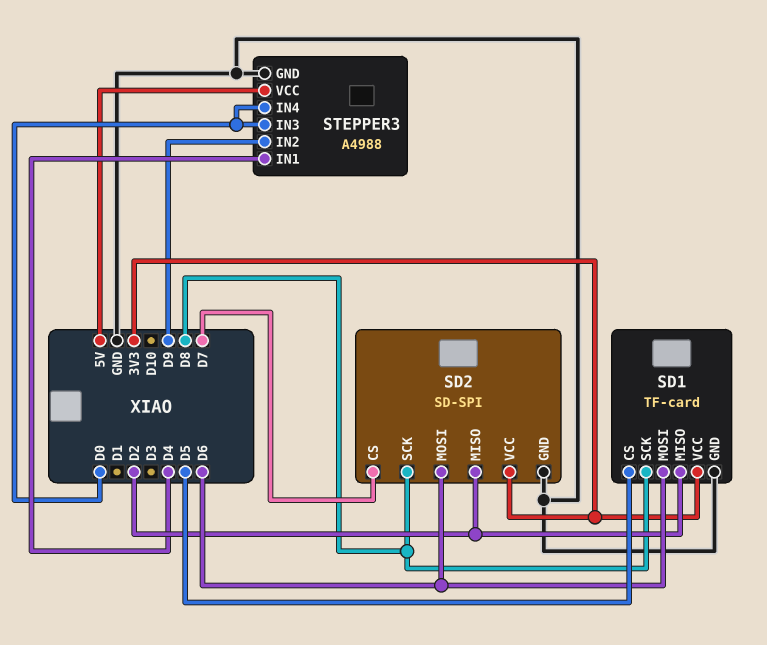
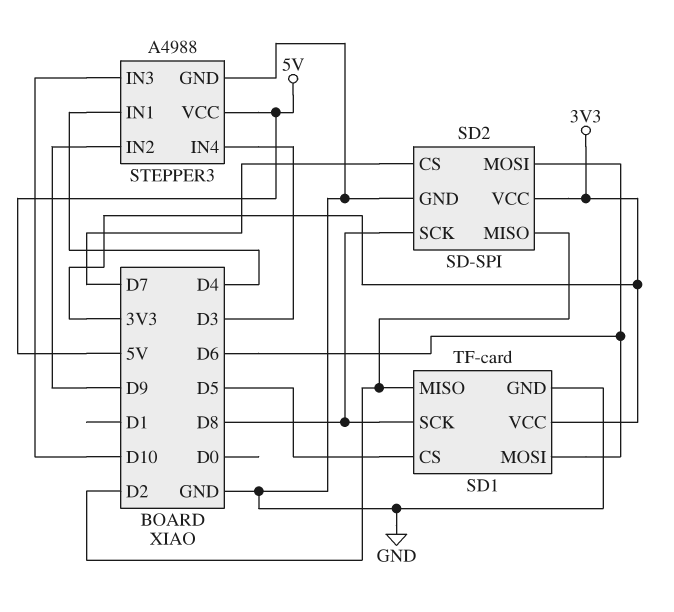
STEPPER3 pin IN3: D0 -> D10
STEPPER3 pin IN4: D0 -> D3

